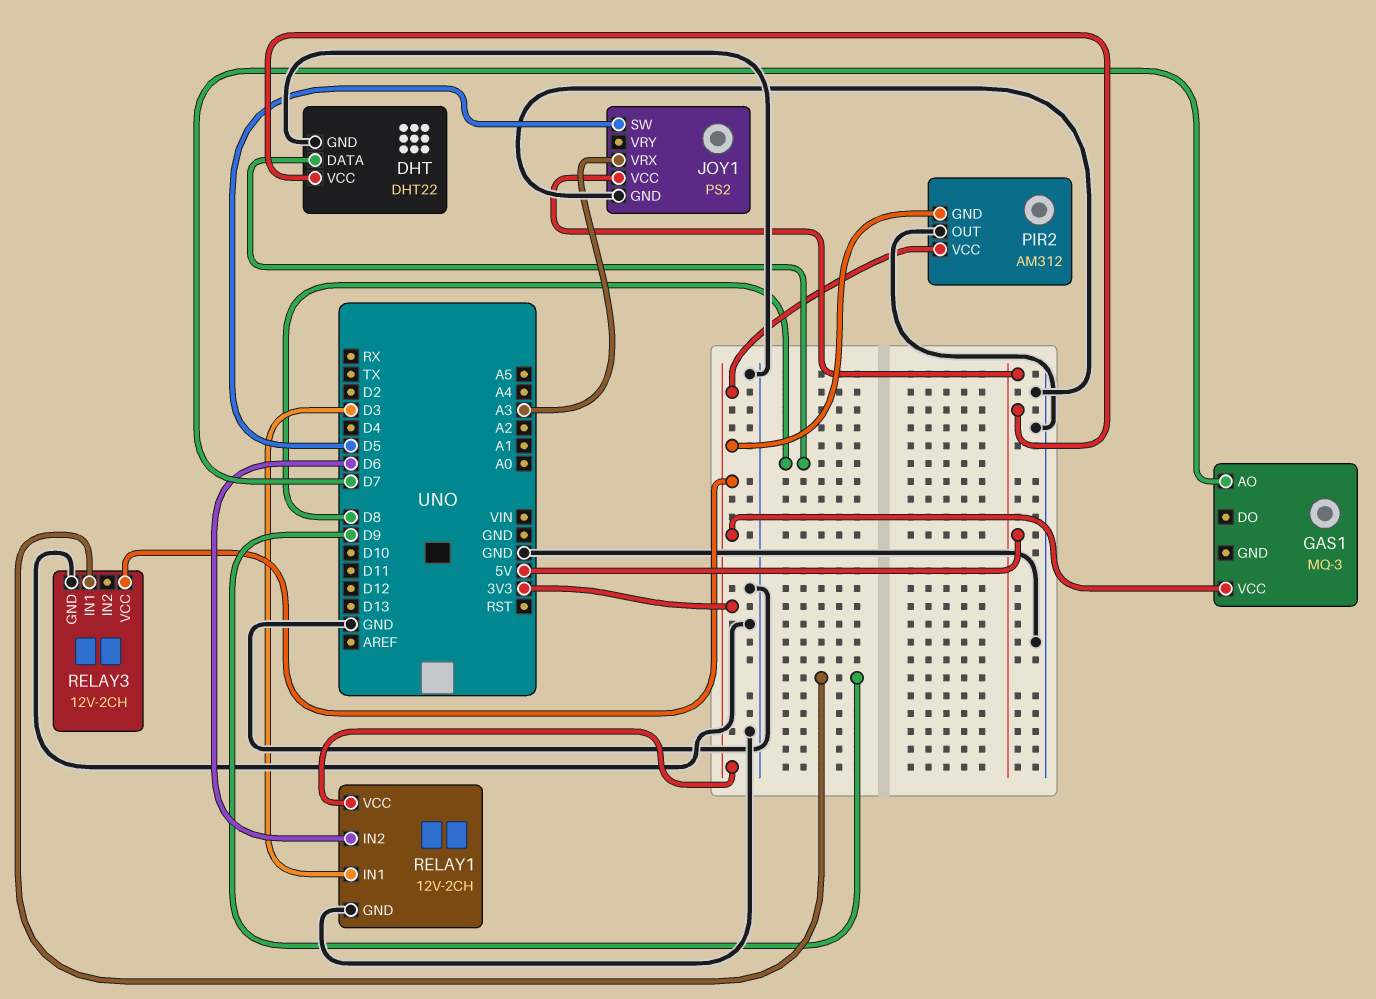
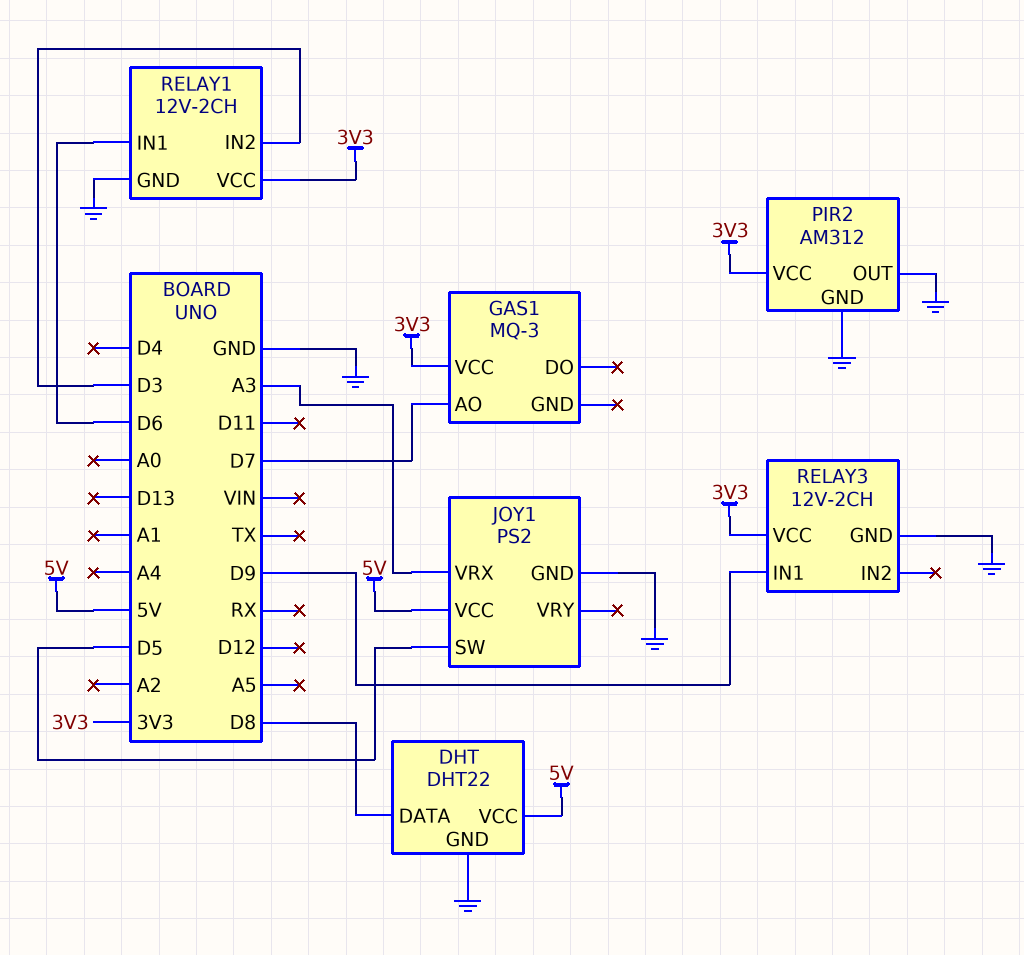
PIR2 pin GND: 3V3 -> GND
RELAY1 pin IN1: D3 -> D6
RELAY1 pin IN2: D6 -> D3

